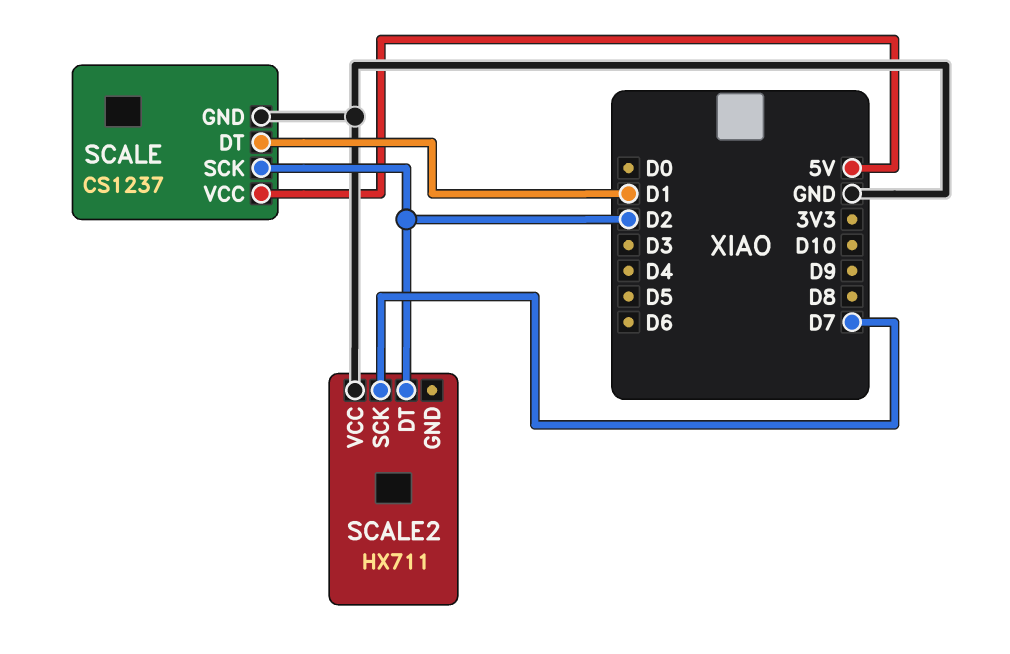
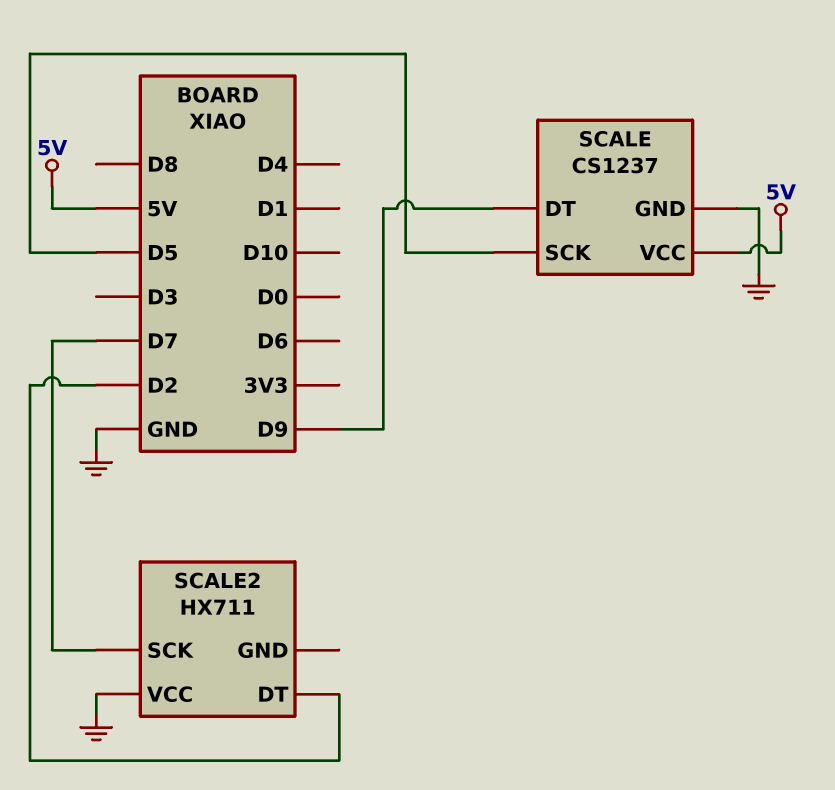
SCALE pin DT: D1 -> D9
SCALE pin SCK: D2 -> D5

